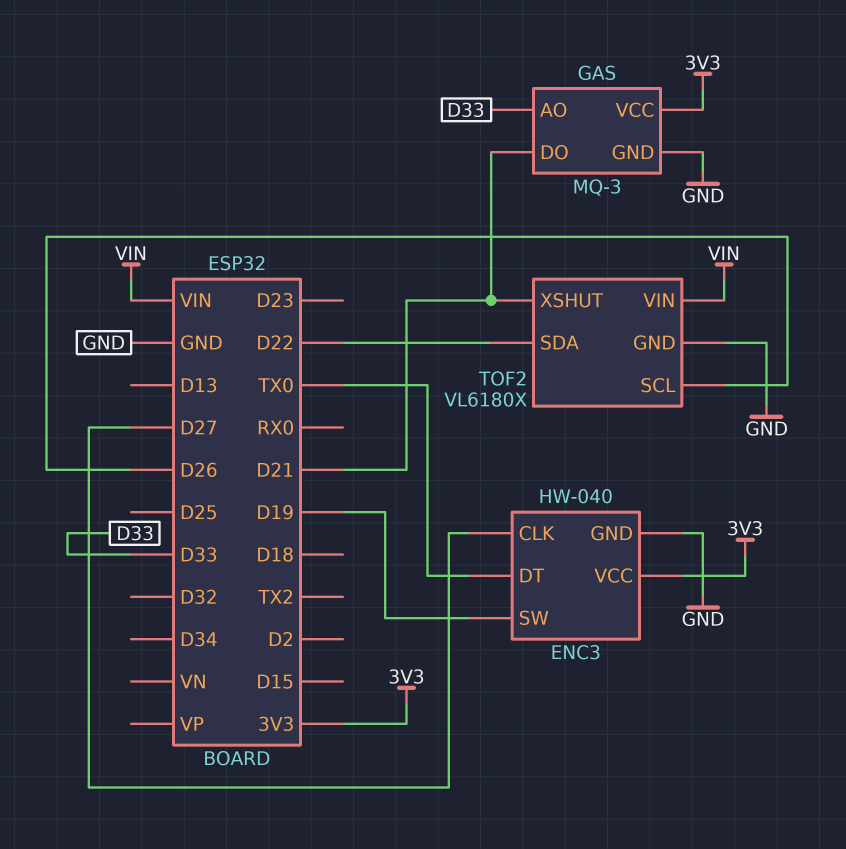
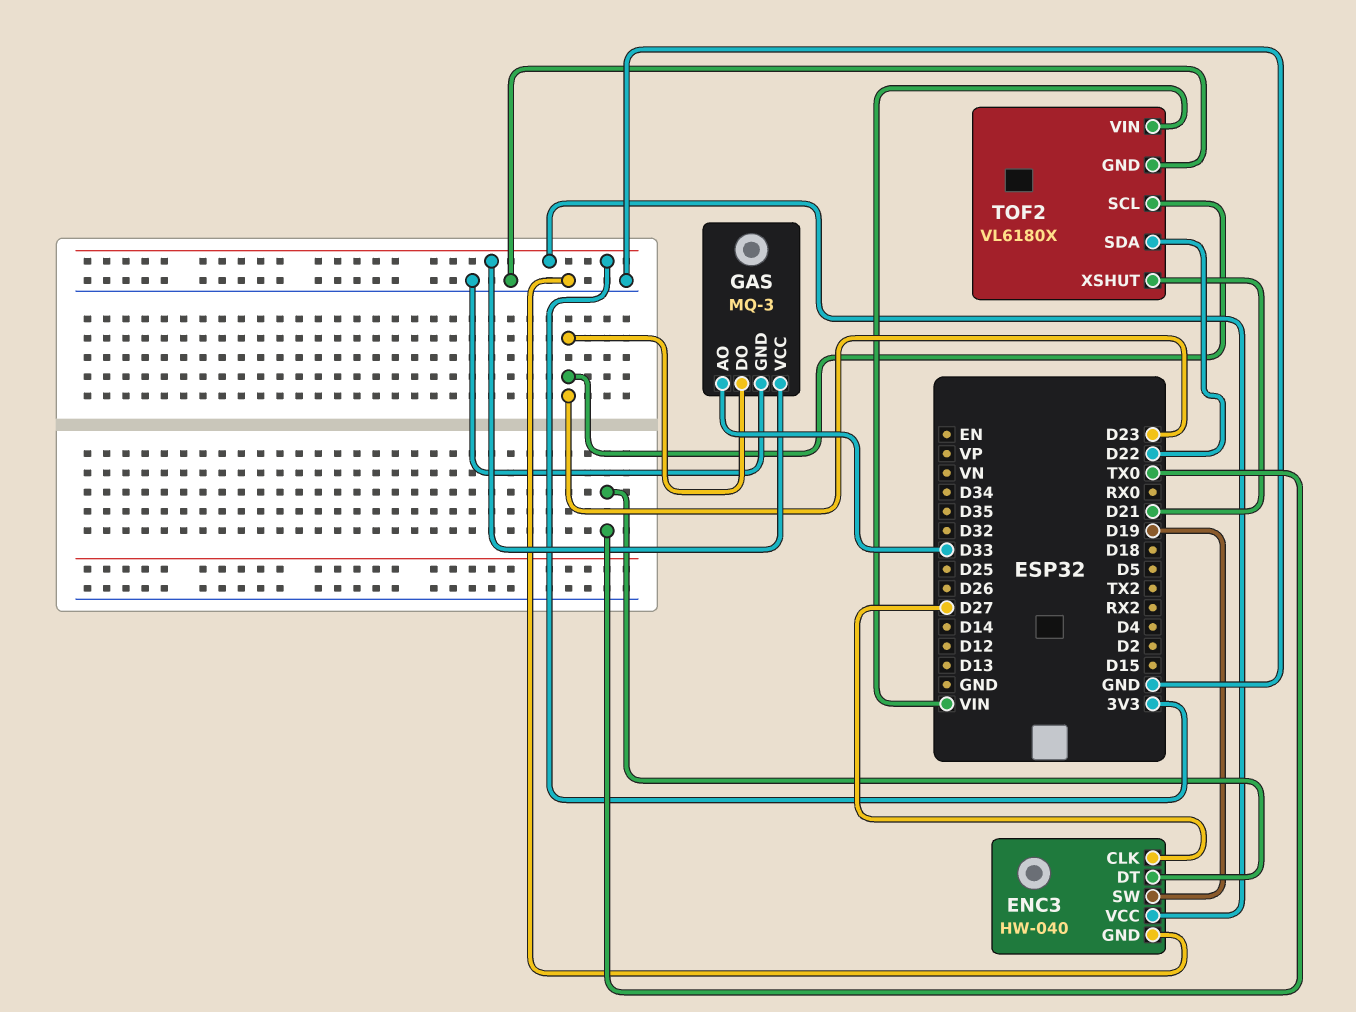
GAS pin DO: D21 -> D23
TOF2 pin SCL: D26 -> D23

